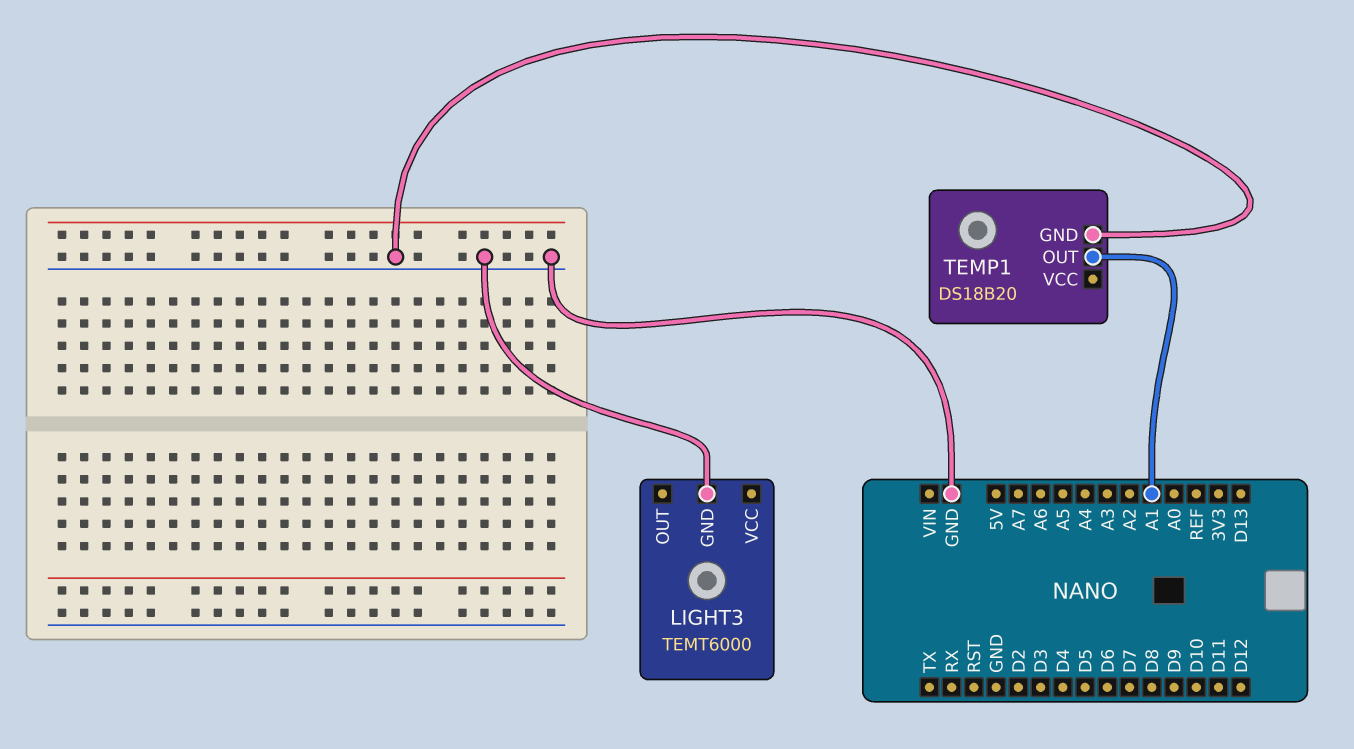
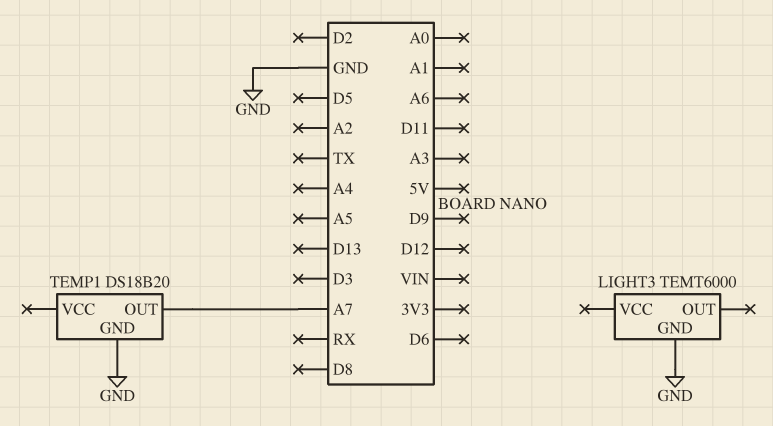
TEMP1 pin OUT: A1 -> A7

